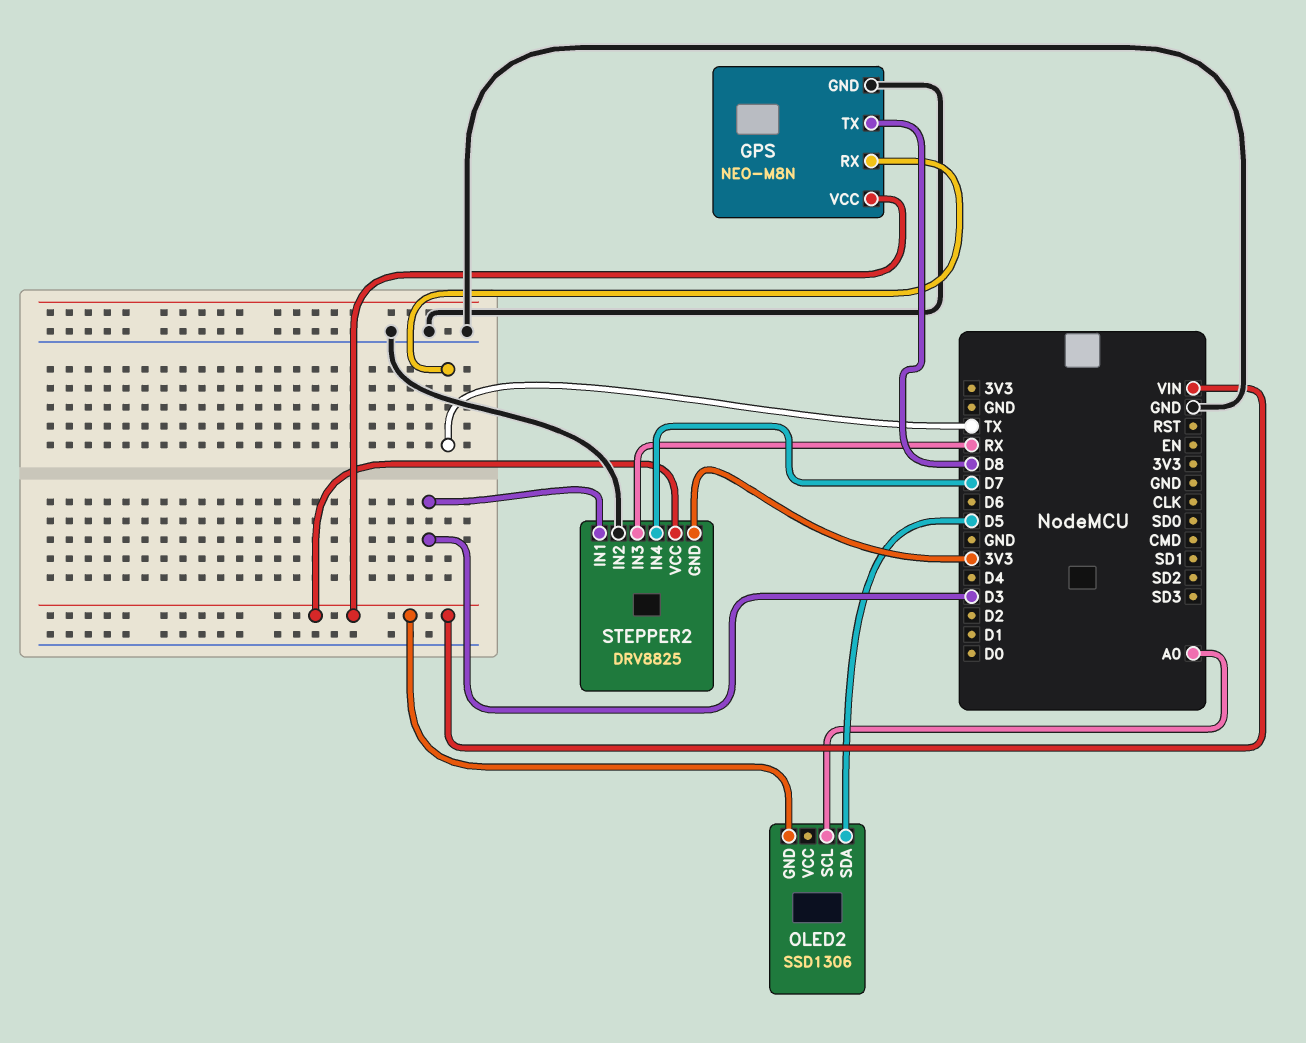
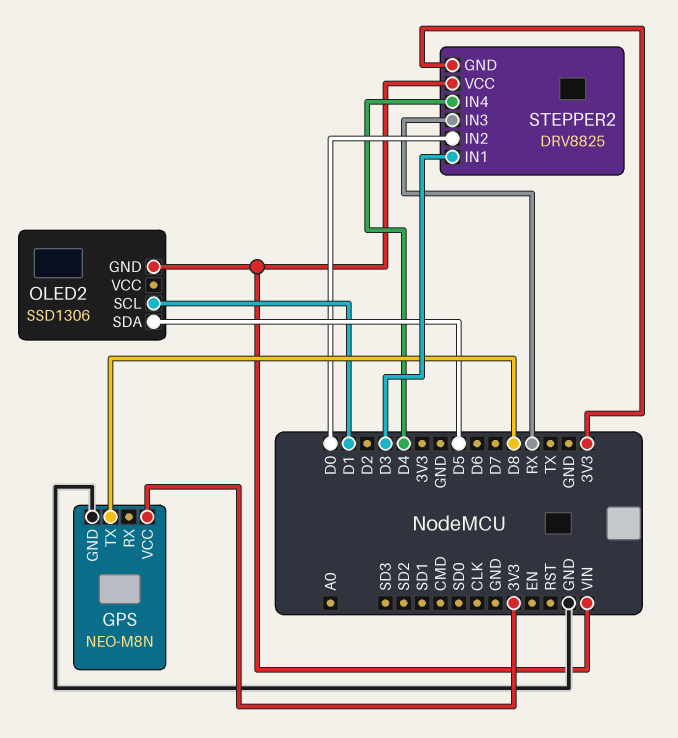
GPS pin RX: TX -> none
GPS pin VCC: VIN -> 3V3
OLED2 pin SCL: A0 -> D1
STEPPER2 pin IN2: GND -> D0
STEPPER2 pin IN4: D7 -> D4

